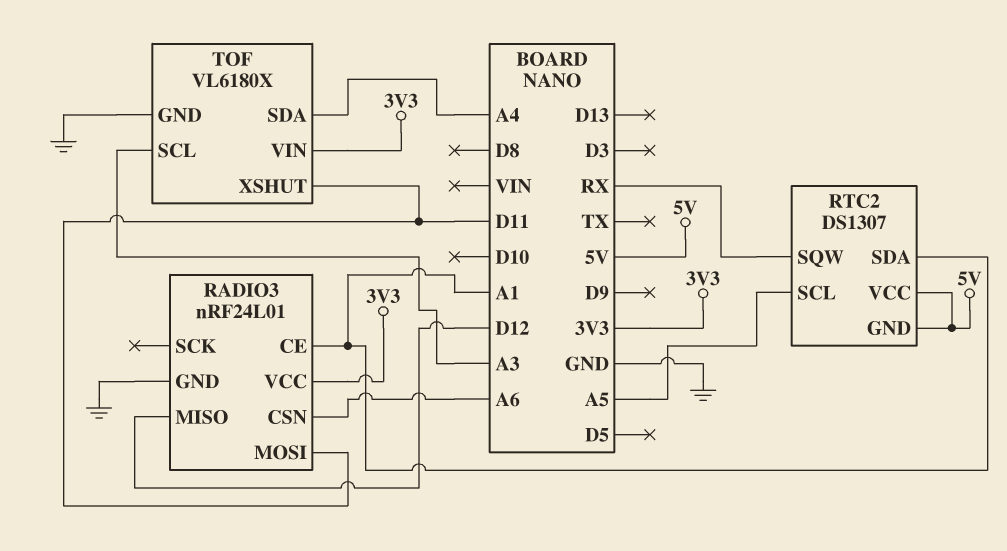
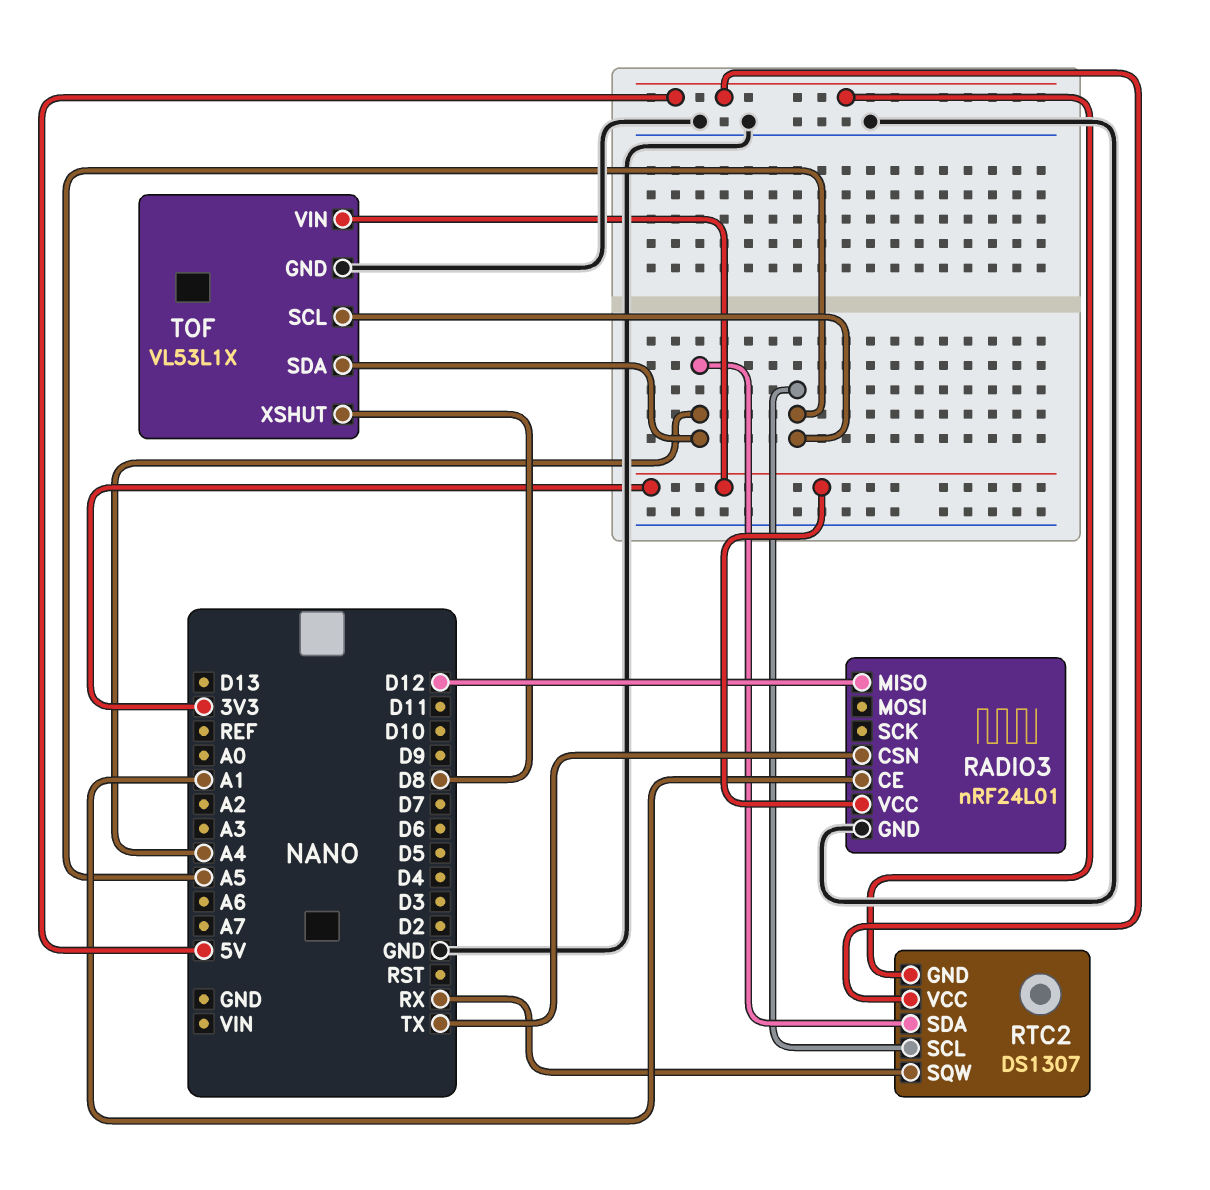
RADIO3 pin CSN: A6 -> TX
RADIO3 pin MOSI: D11 -> none
RTC2 pin SDA: A1 -> A4
TOF: VL6180X -> VL53L1X
TOF pin SCL: A3 -> A5
TOF pin XSHUT: D11 -> D8

